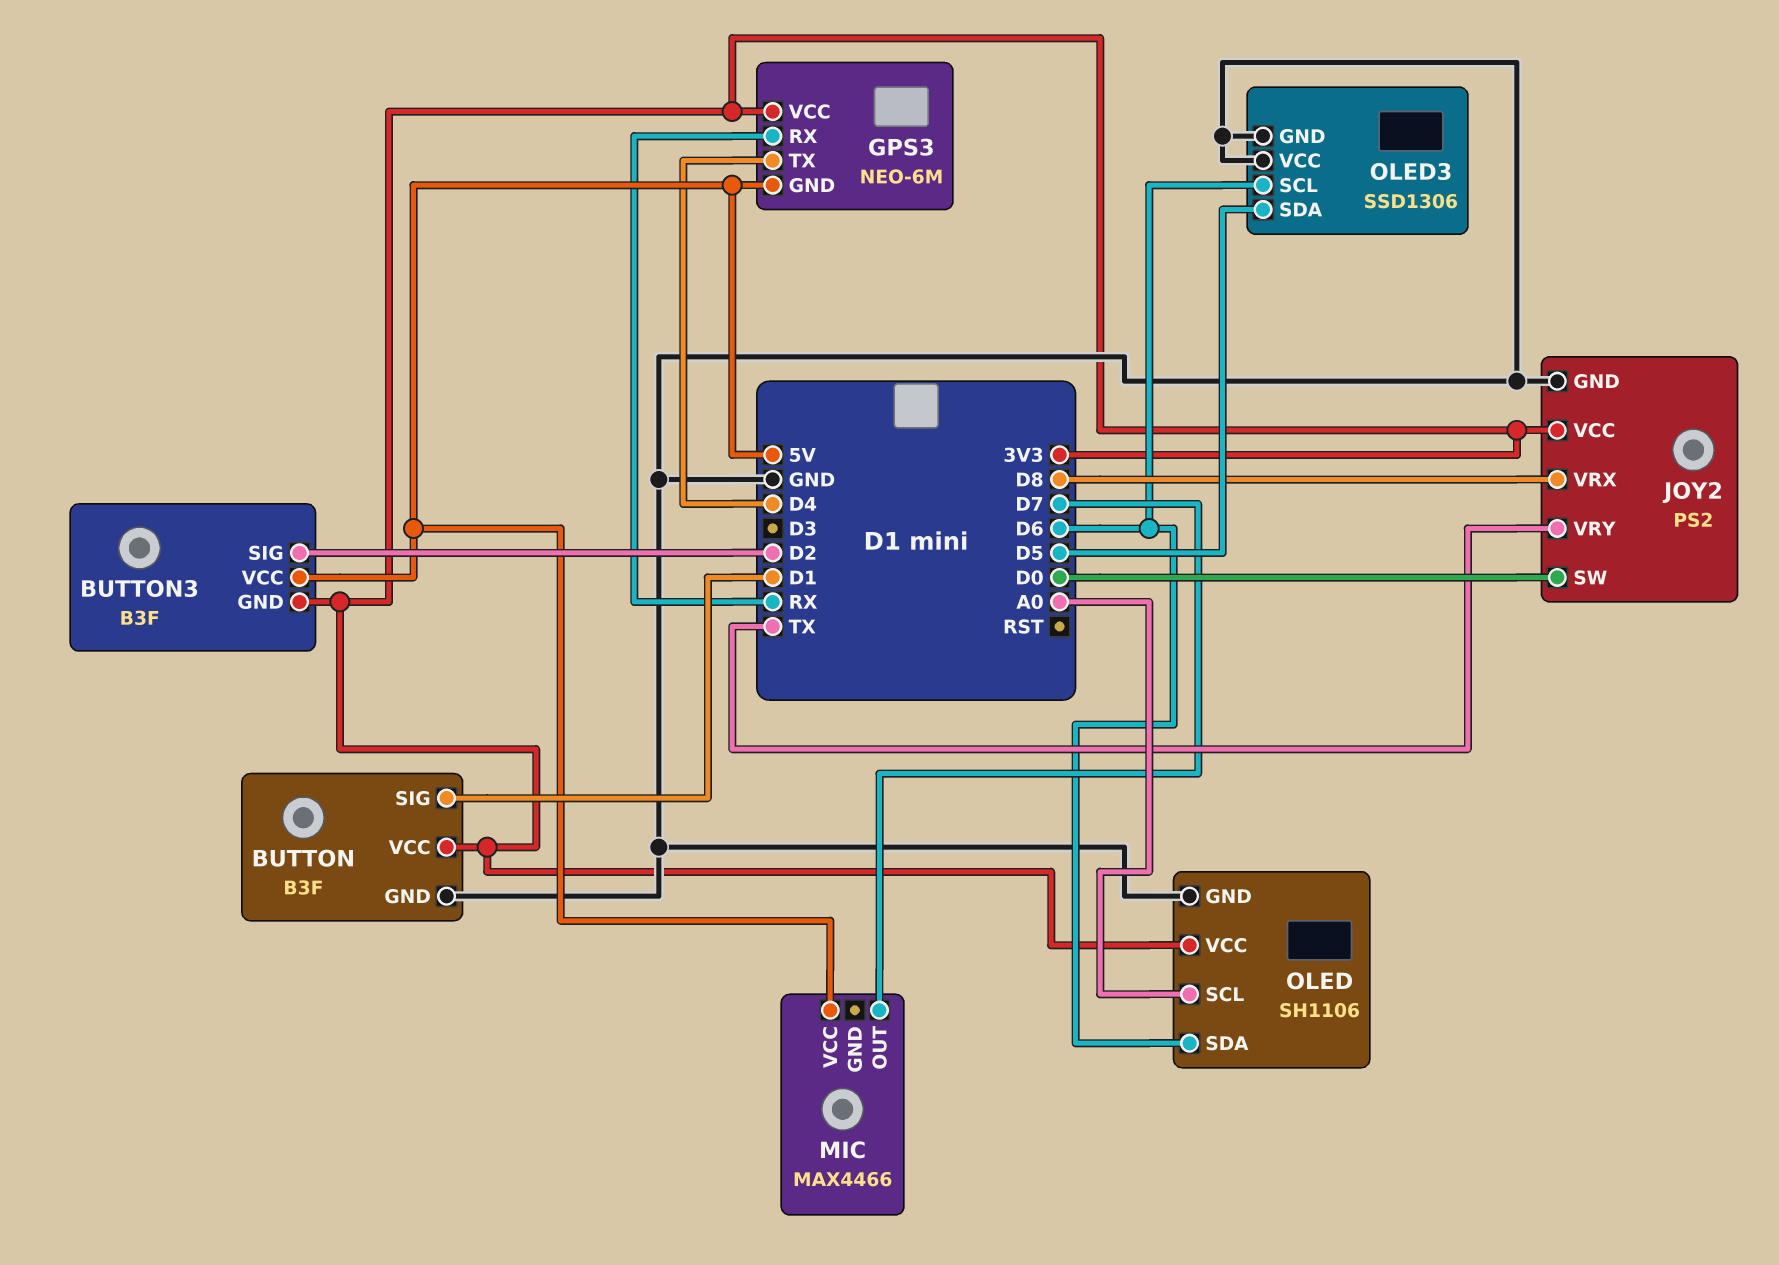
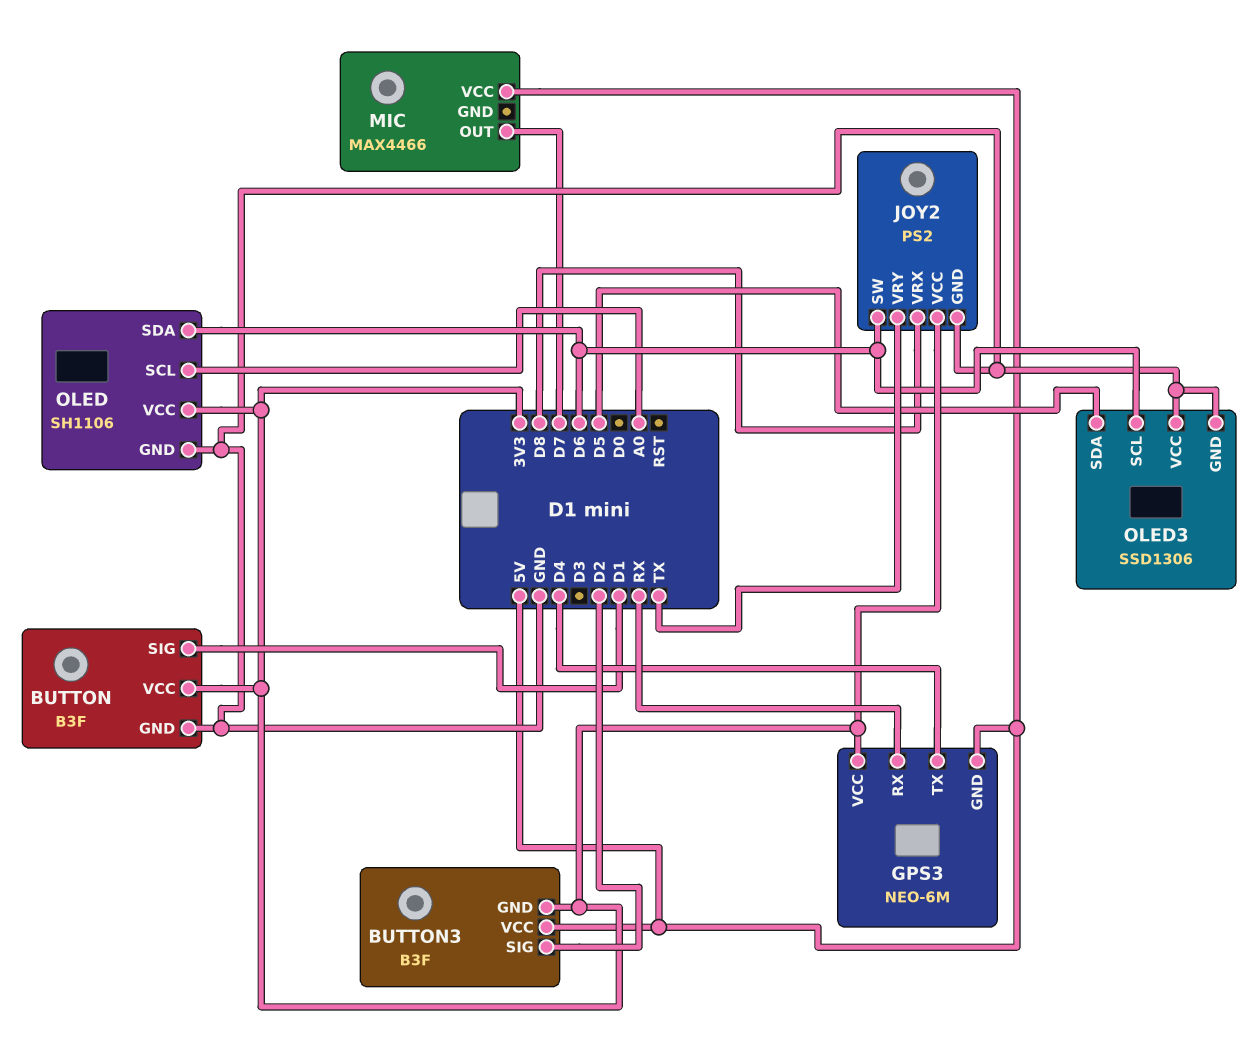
JOY2 pin SW: D0 -> D6

